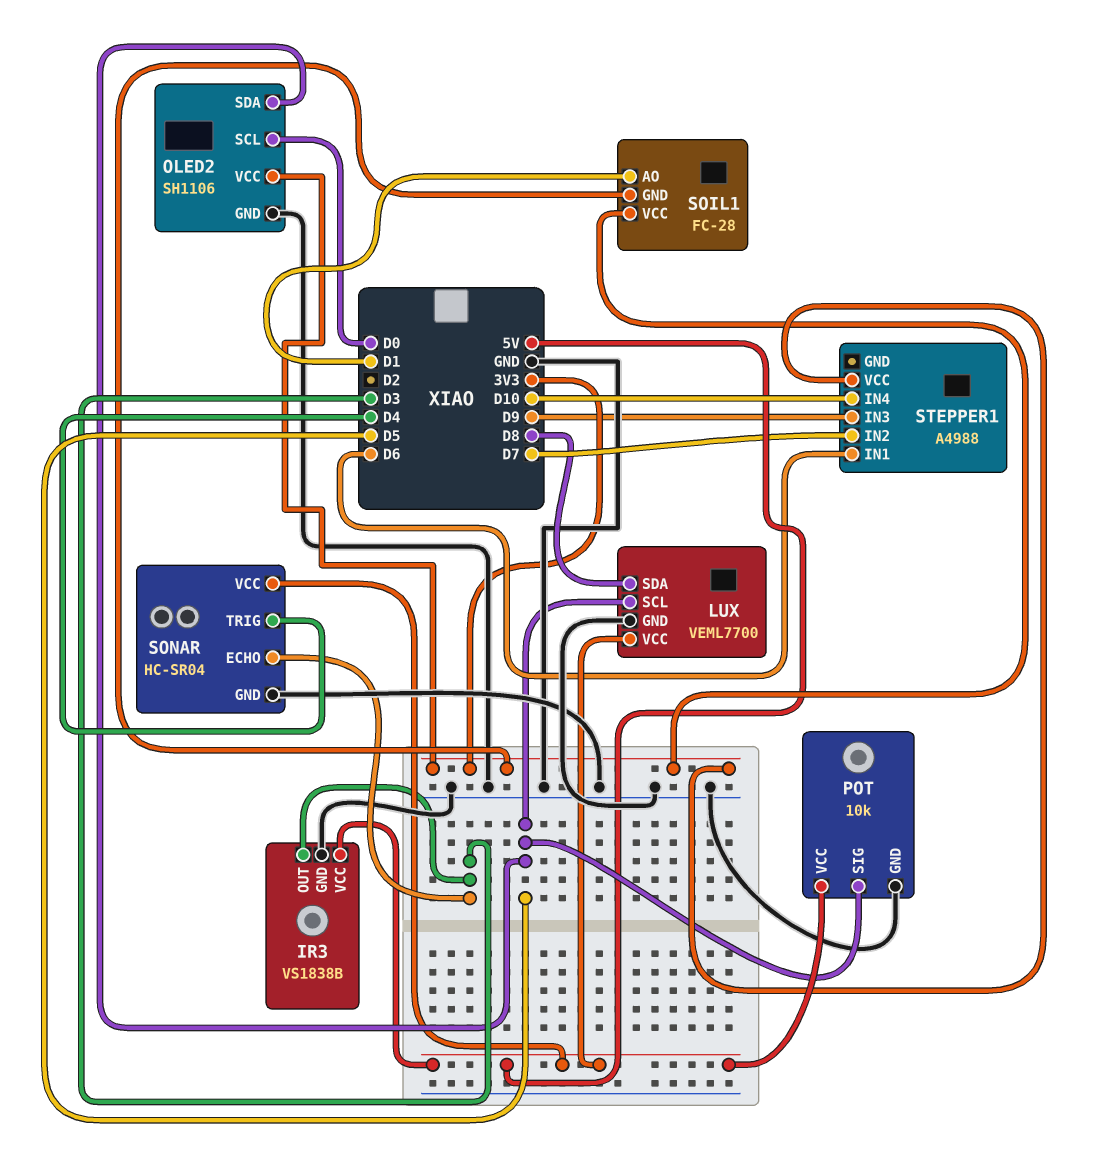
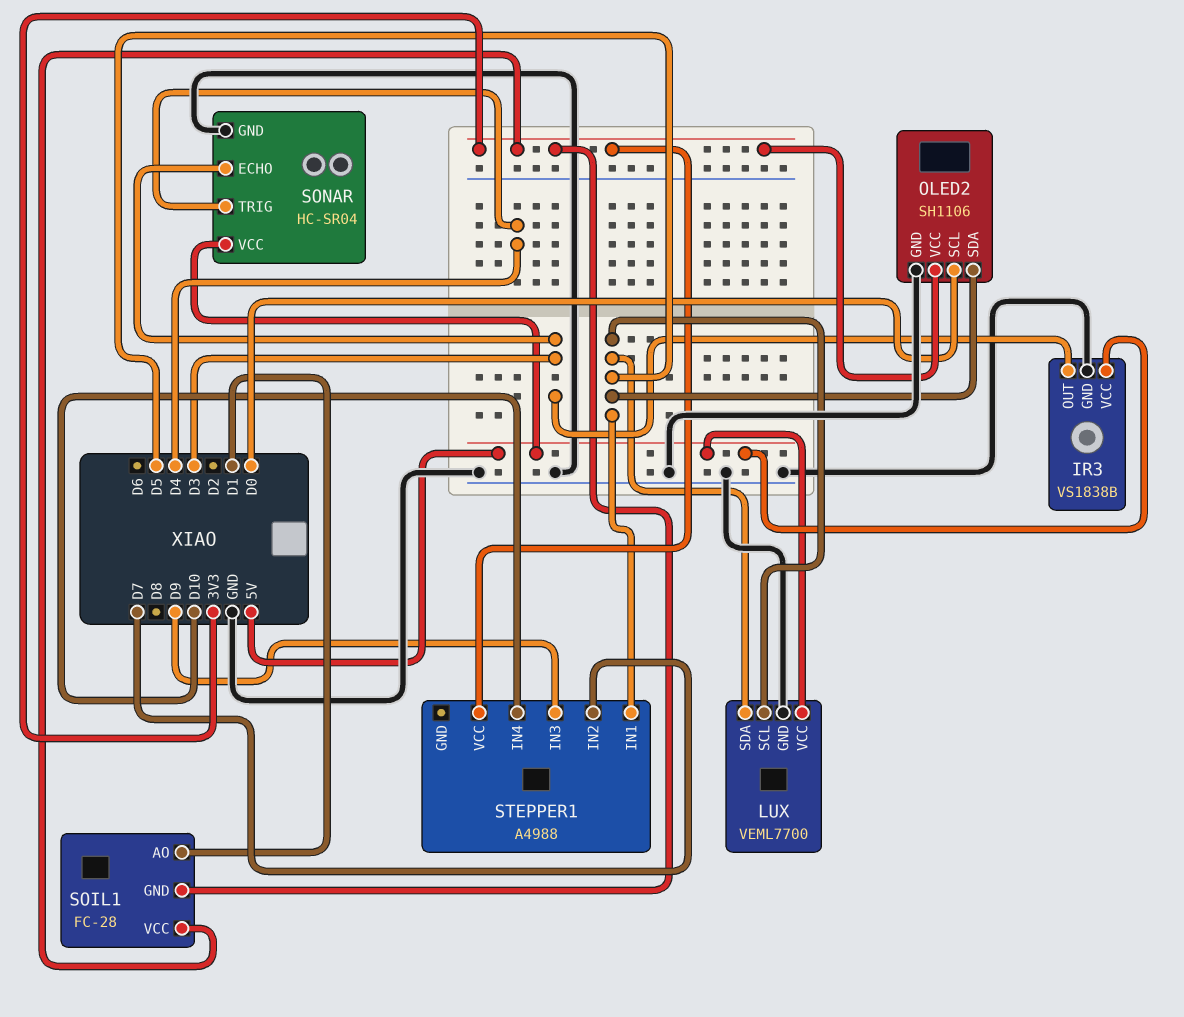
LUX pin SDA: D8 -> D5
POT: 10k -> none
POT pin GND: GND -> none
POT pin SIG: D5 -> none
POT pin VCC: 5V -> none
STEPPER1 pin IN1: D6 -> D5

